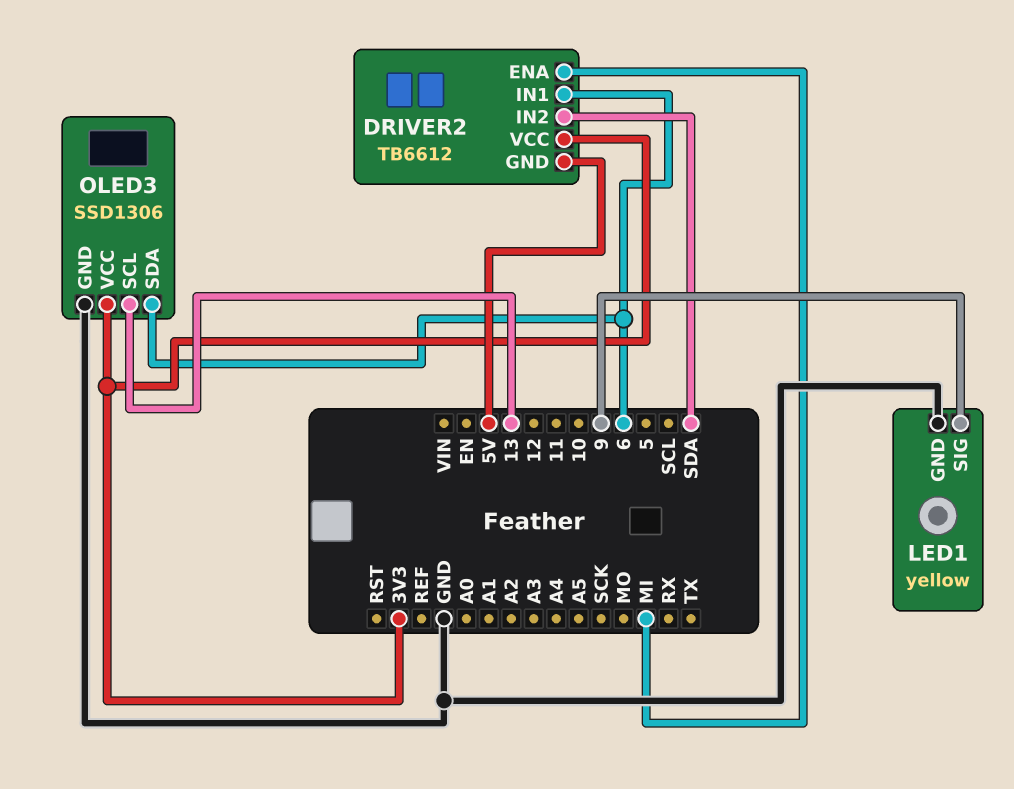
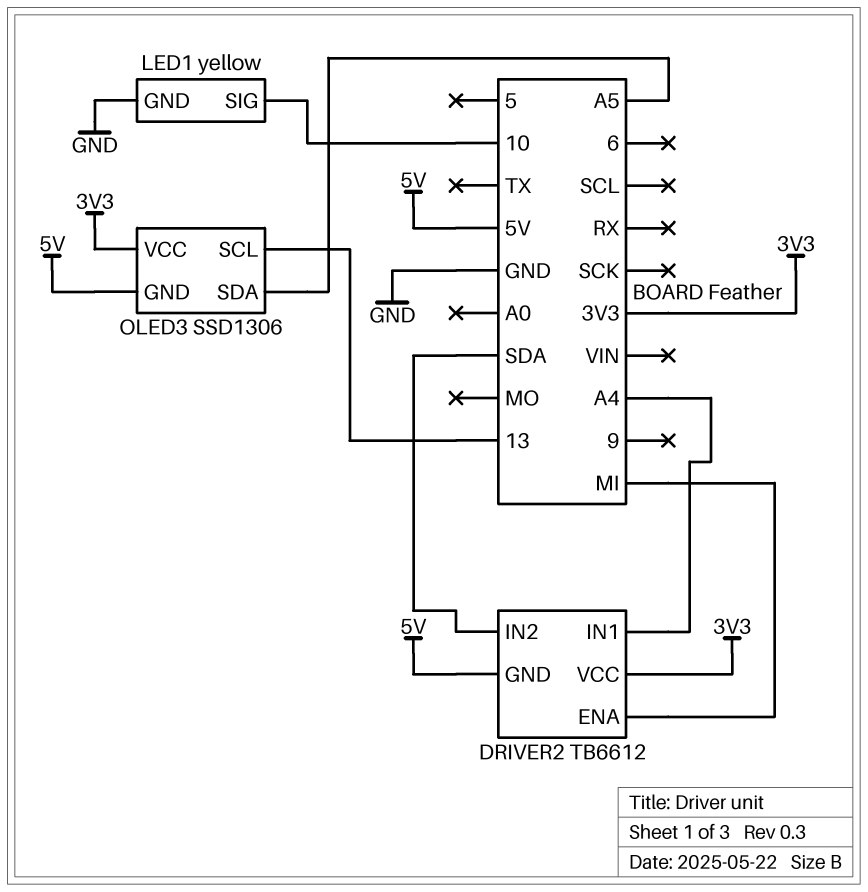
DRIVER2 pin IN1: 6 -> A4
LED1 pin SIG: 9 -> 10
OLED3 pin GND: GND -> 5V
OLED3 pin SDA: 6 -> A5

